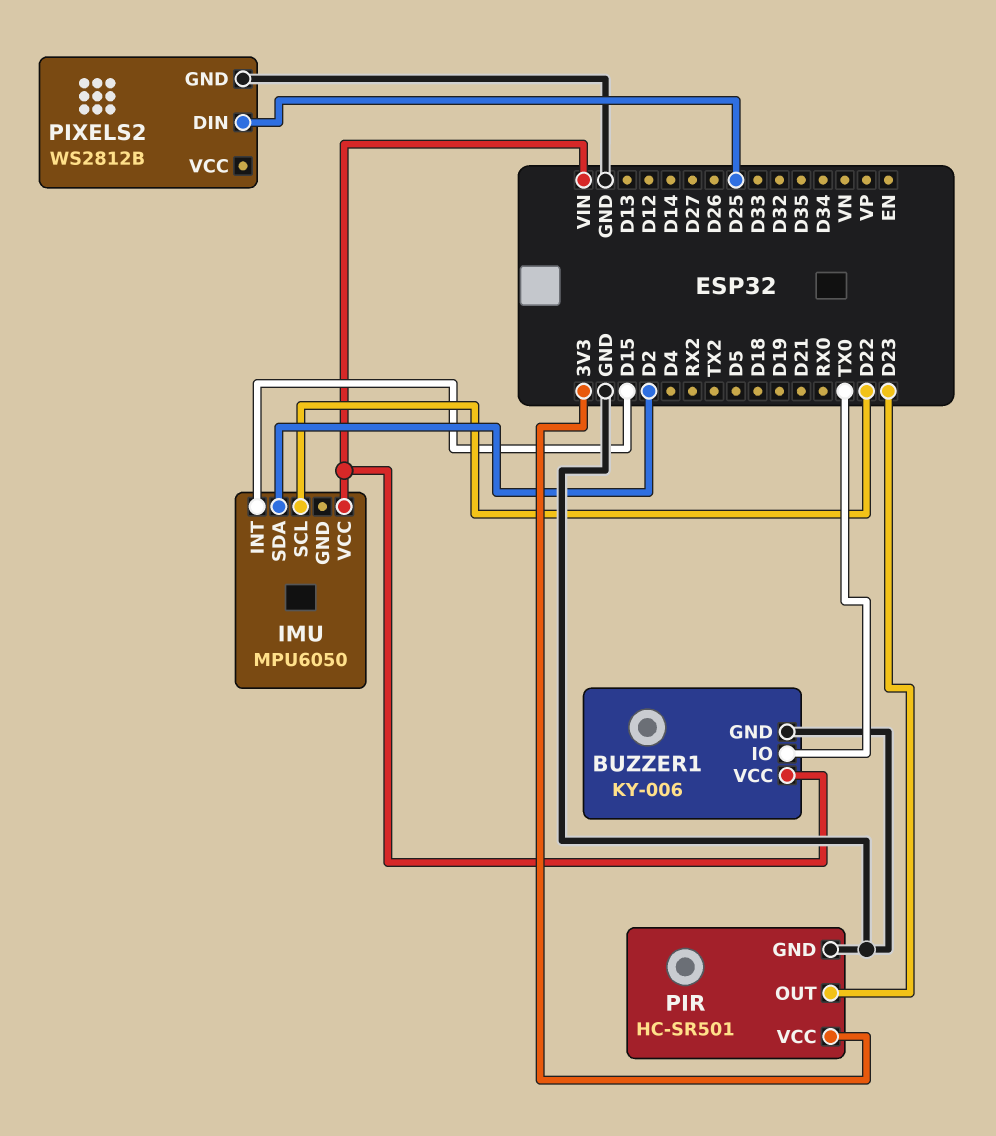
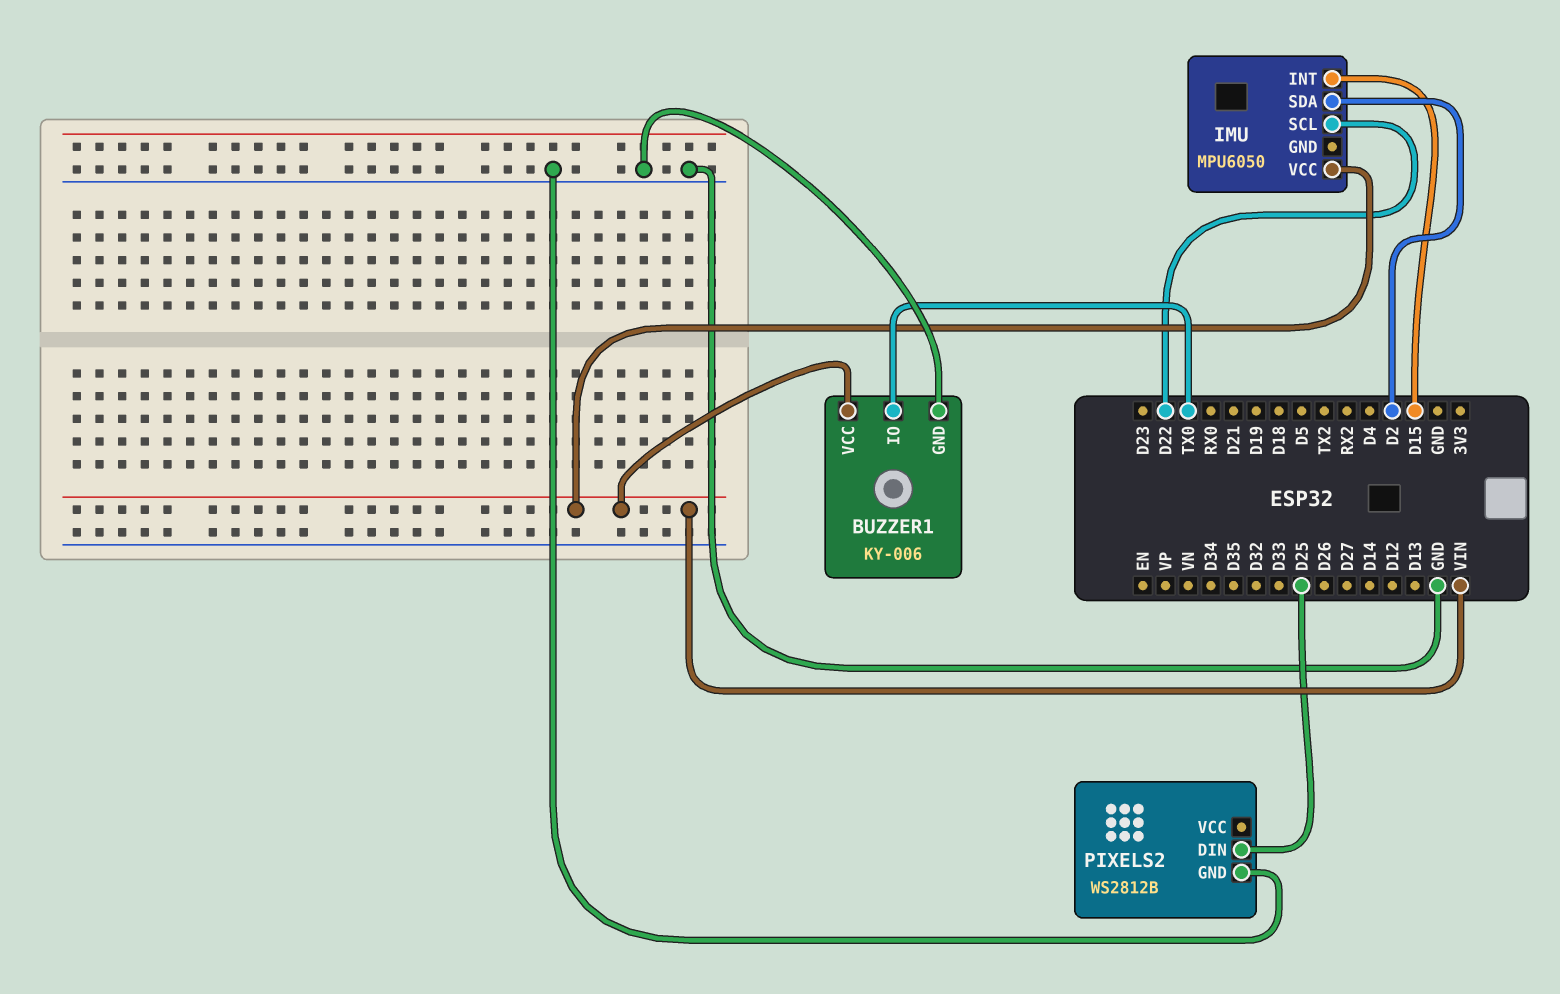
PIR: HC-SR501 -> none
PIR pin GND: GND -> none
PIR pin OUT: D23 -> none
PIR pin VCC: 3V3 -> none

